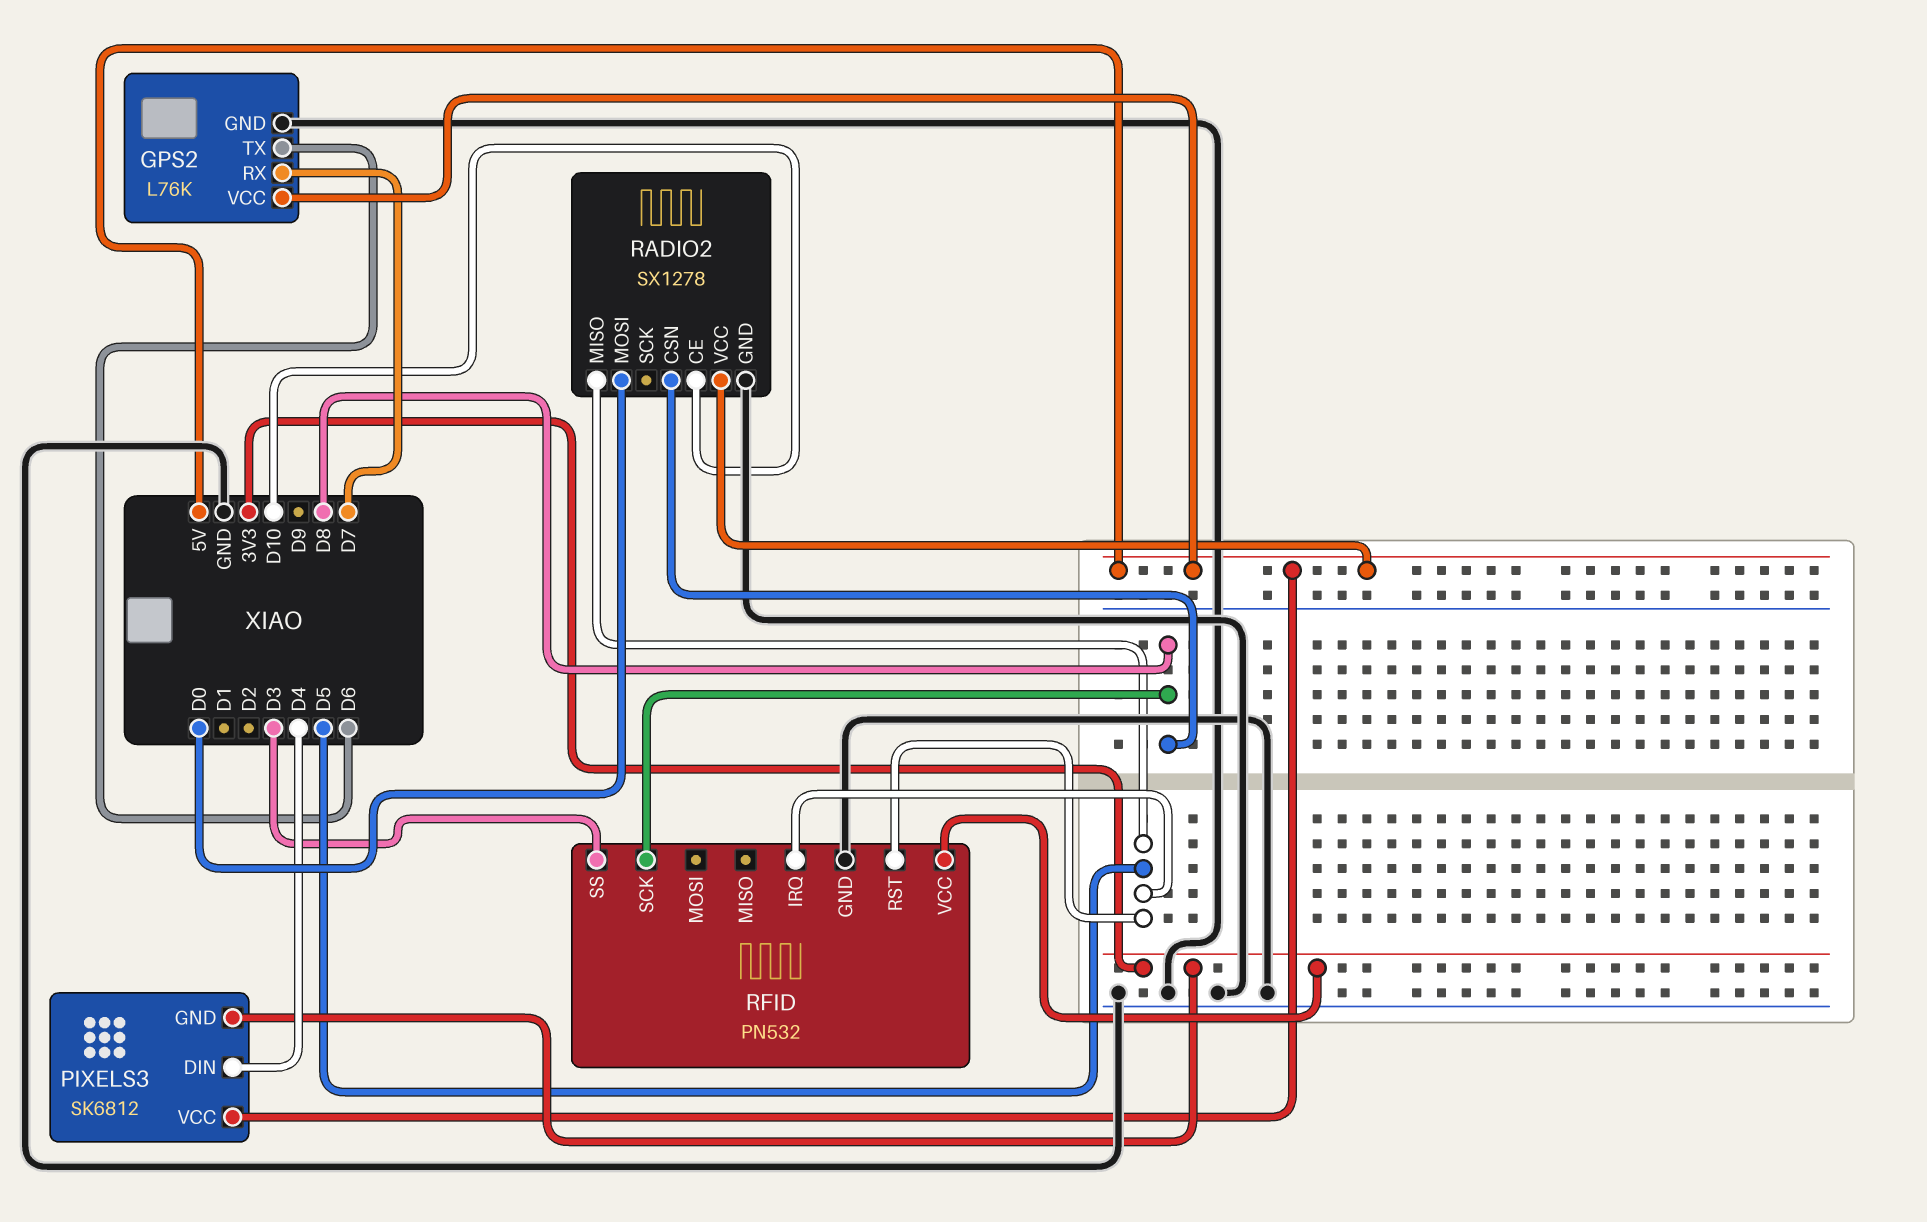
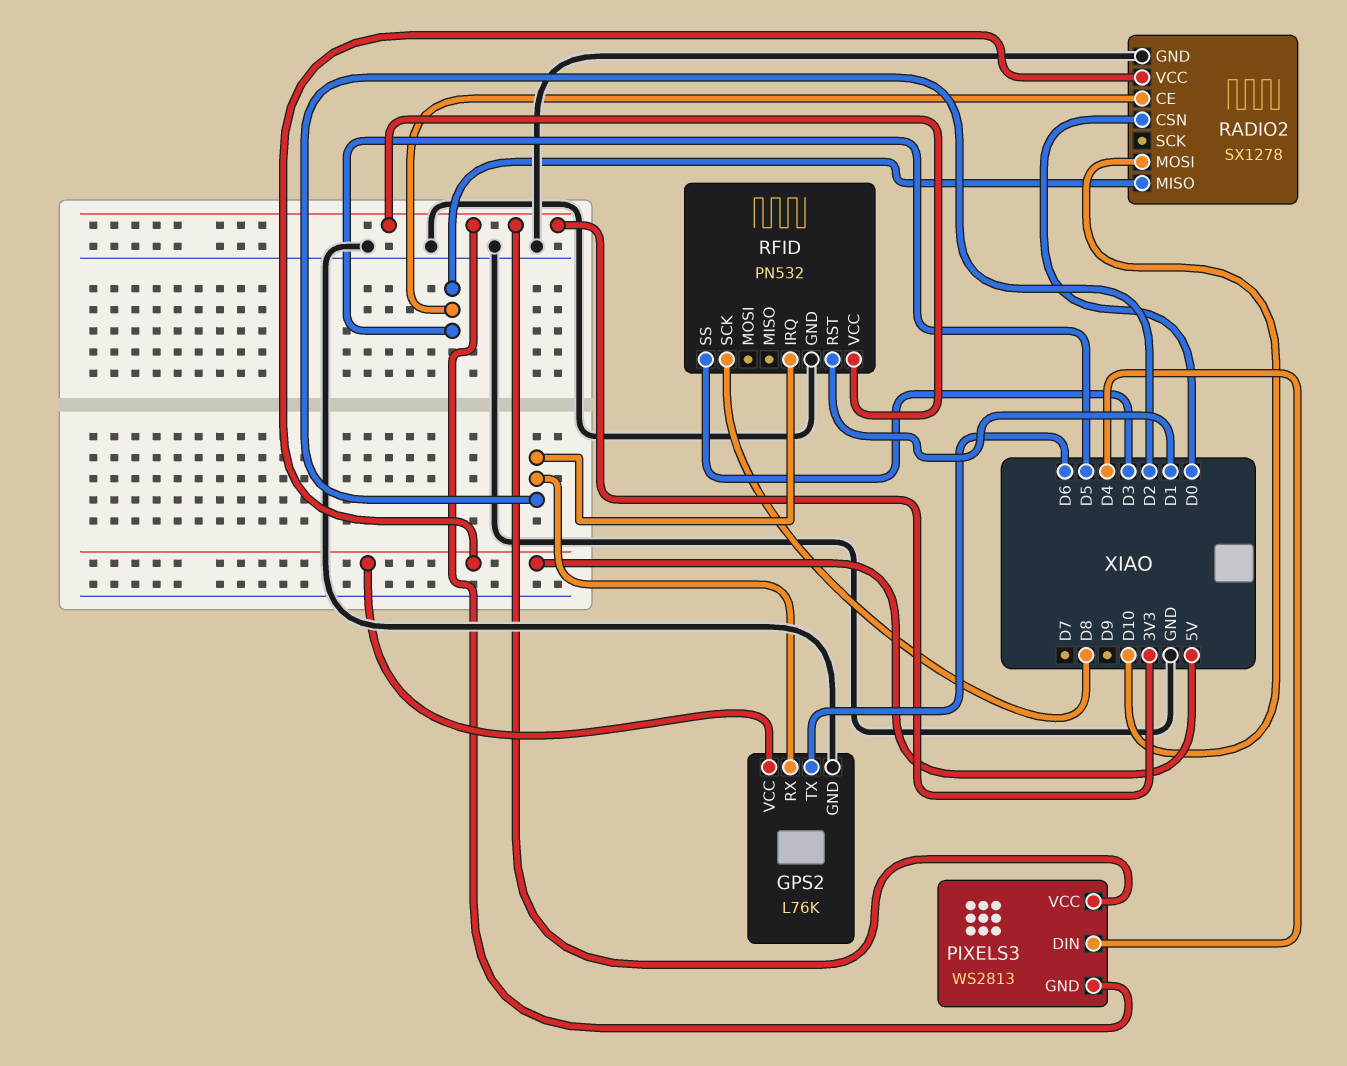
GPS2 pin RX: D7 -> D2
PIXELS3: SK6812 -> WS2813
PIXELS3 pin VCC: 5V -> 3V3
RADIO2 pin CE: D10 -> D5
RADIO2 pin CSN: D8 -> D0
RADIO2 pin MOSI: D0 -> D10
RFID pin IRQ: D5 -> D2
RFID pin RST: D5 -> D1

